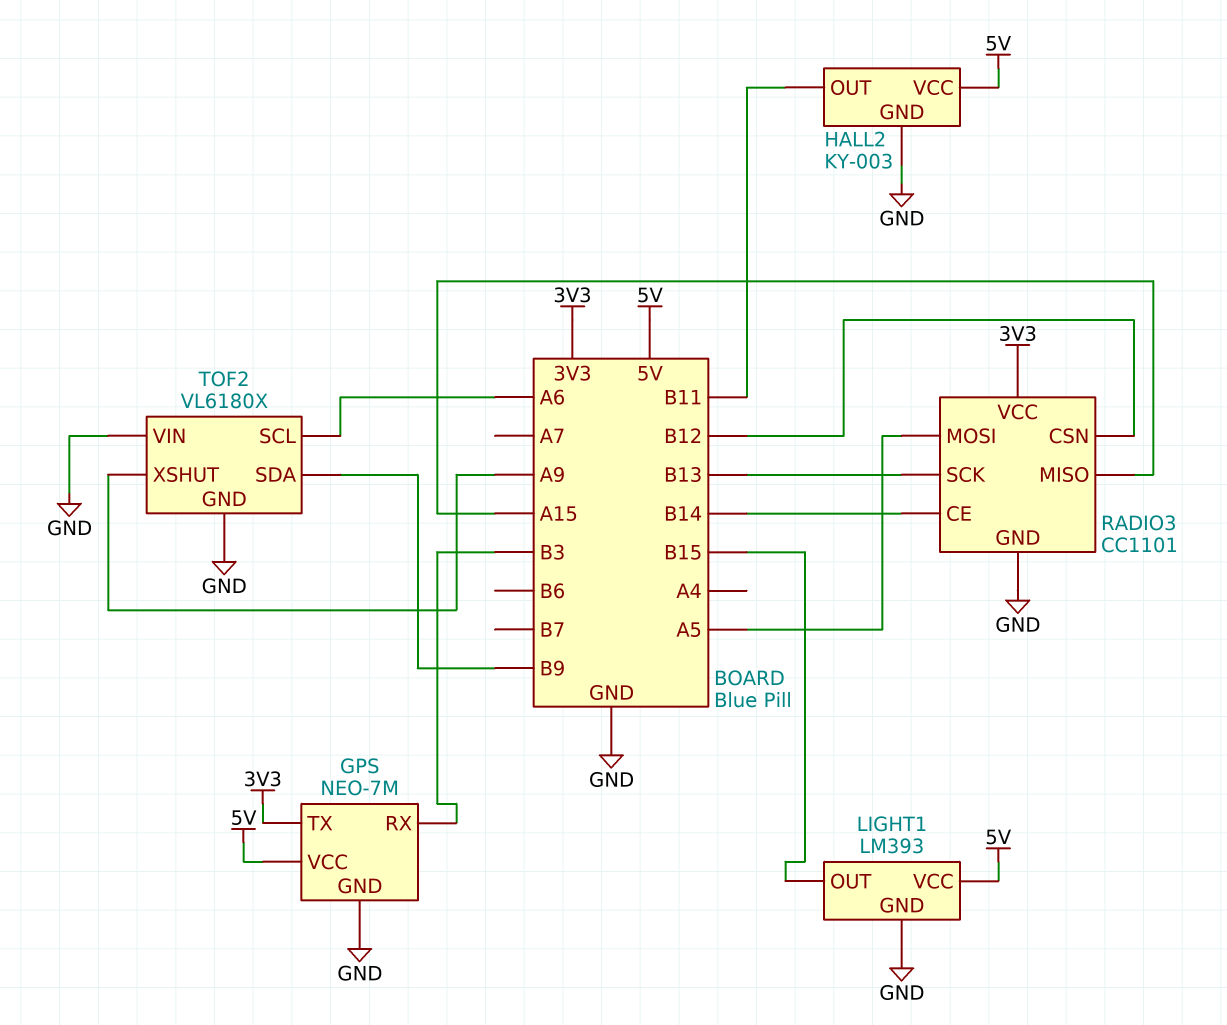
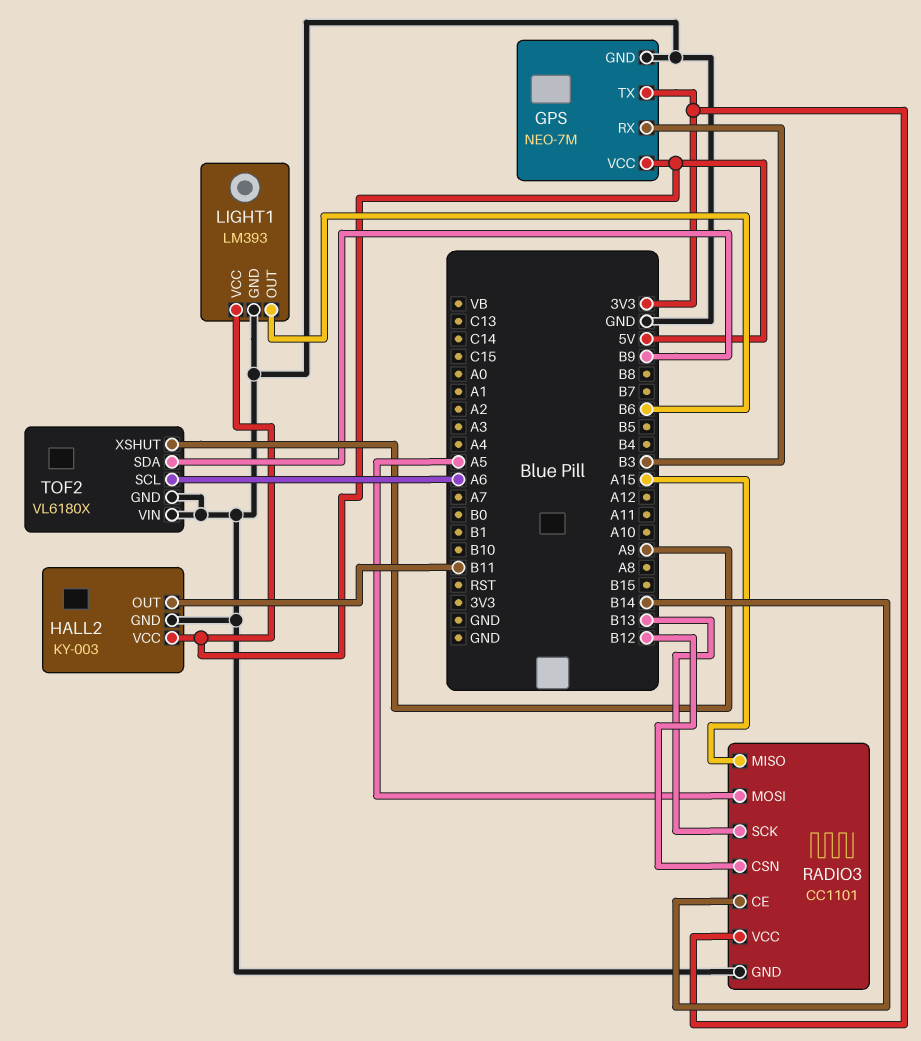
LIGHT1 pin OUT: B15 -> B6

